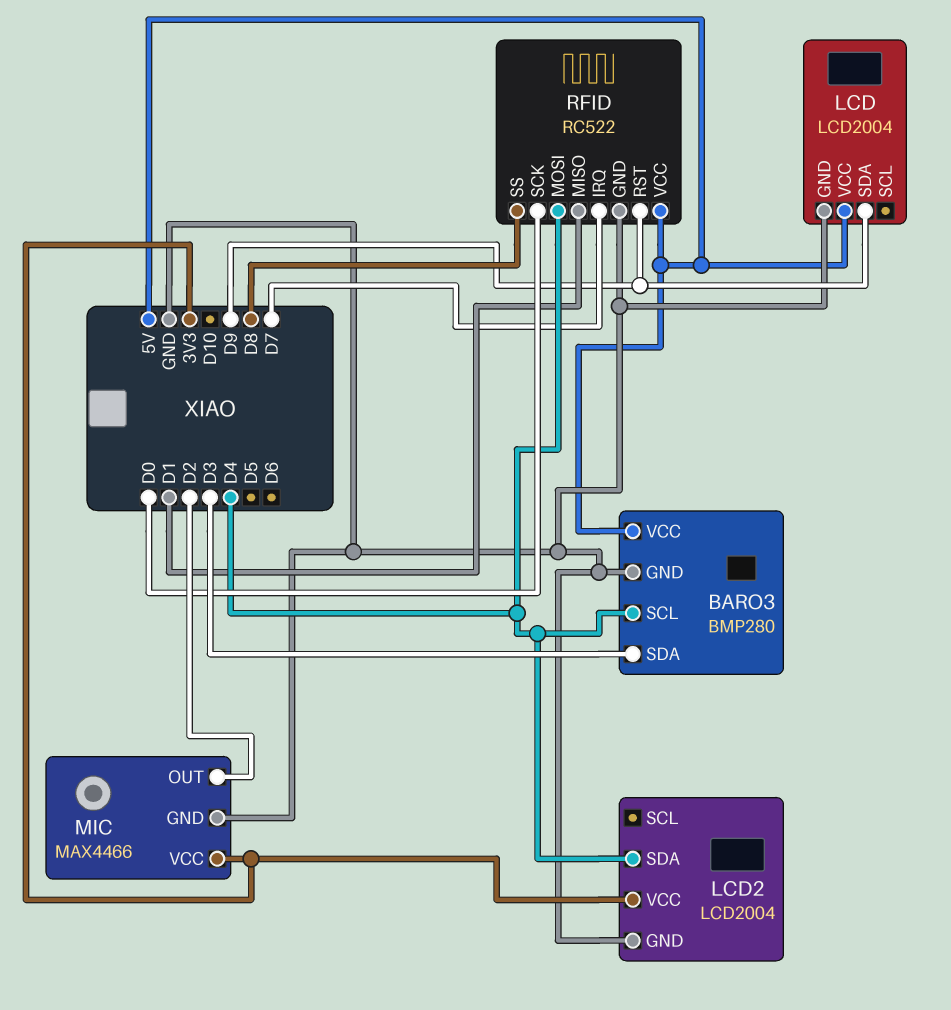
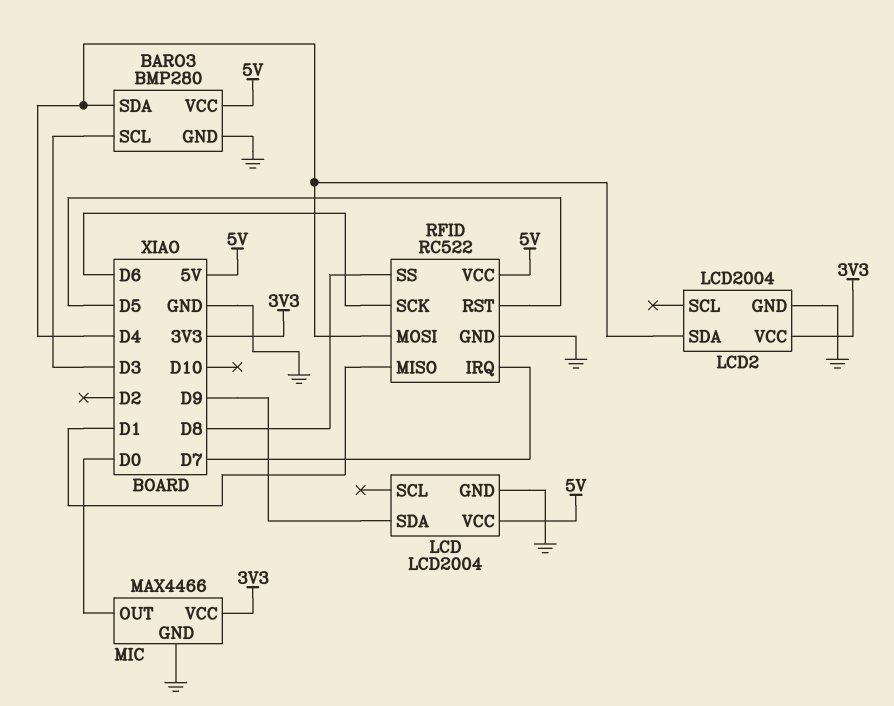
BARO3 pin SCL: D4 -> D3
BARO3 pin SDA: D3 -> D4
MIC pin OUT: D2 -> D0
RFID pin RST: D9 -> D5
RFID pin SCK: D0 -> D6

